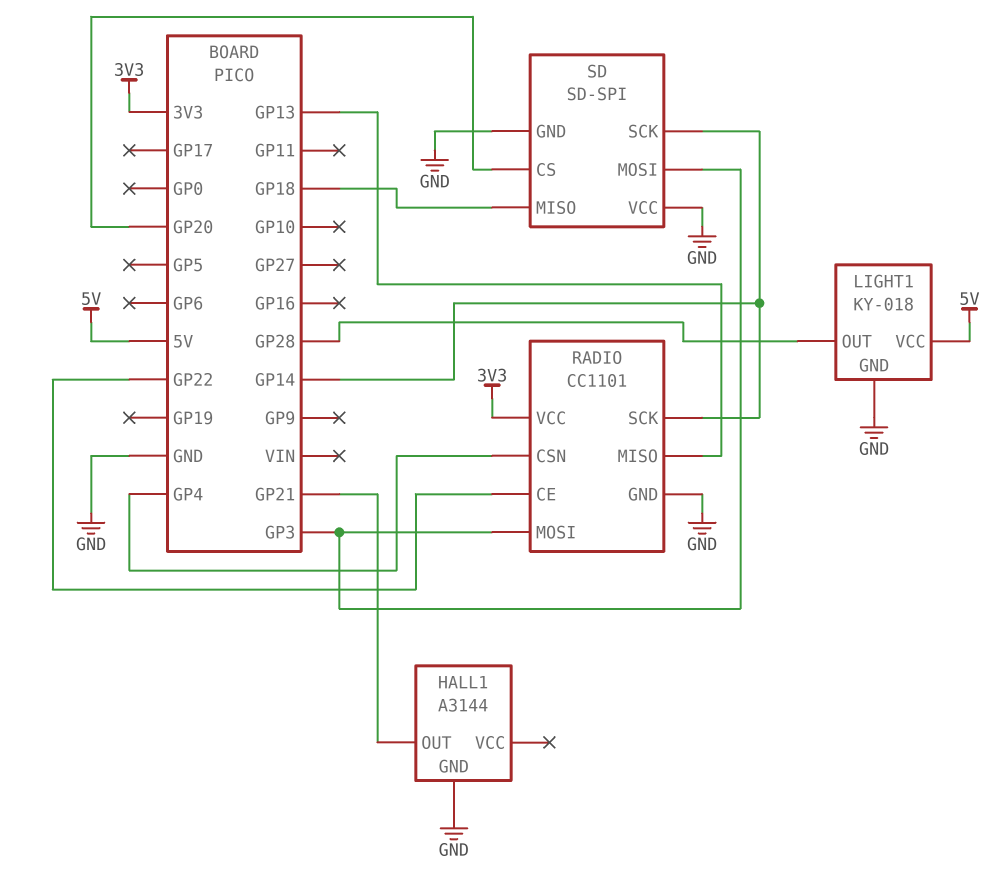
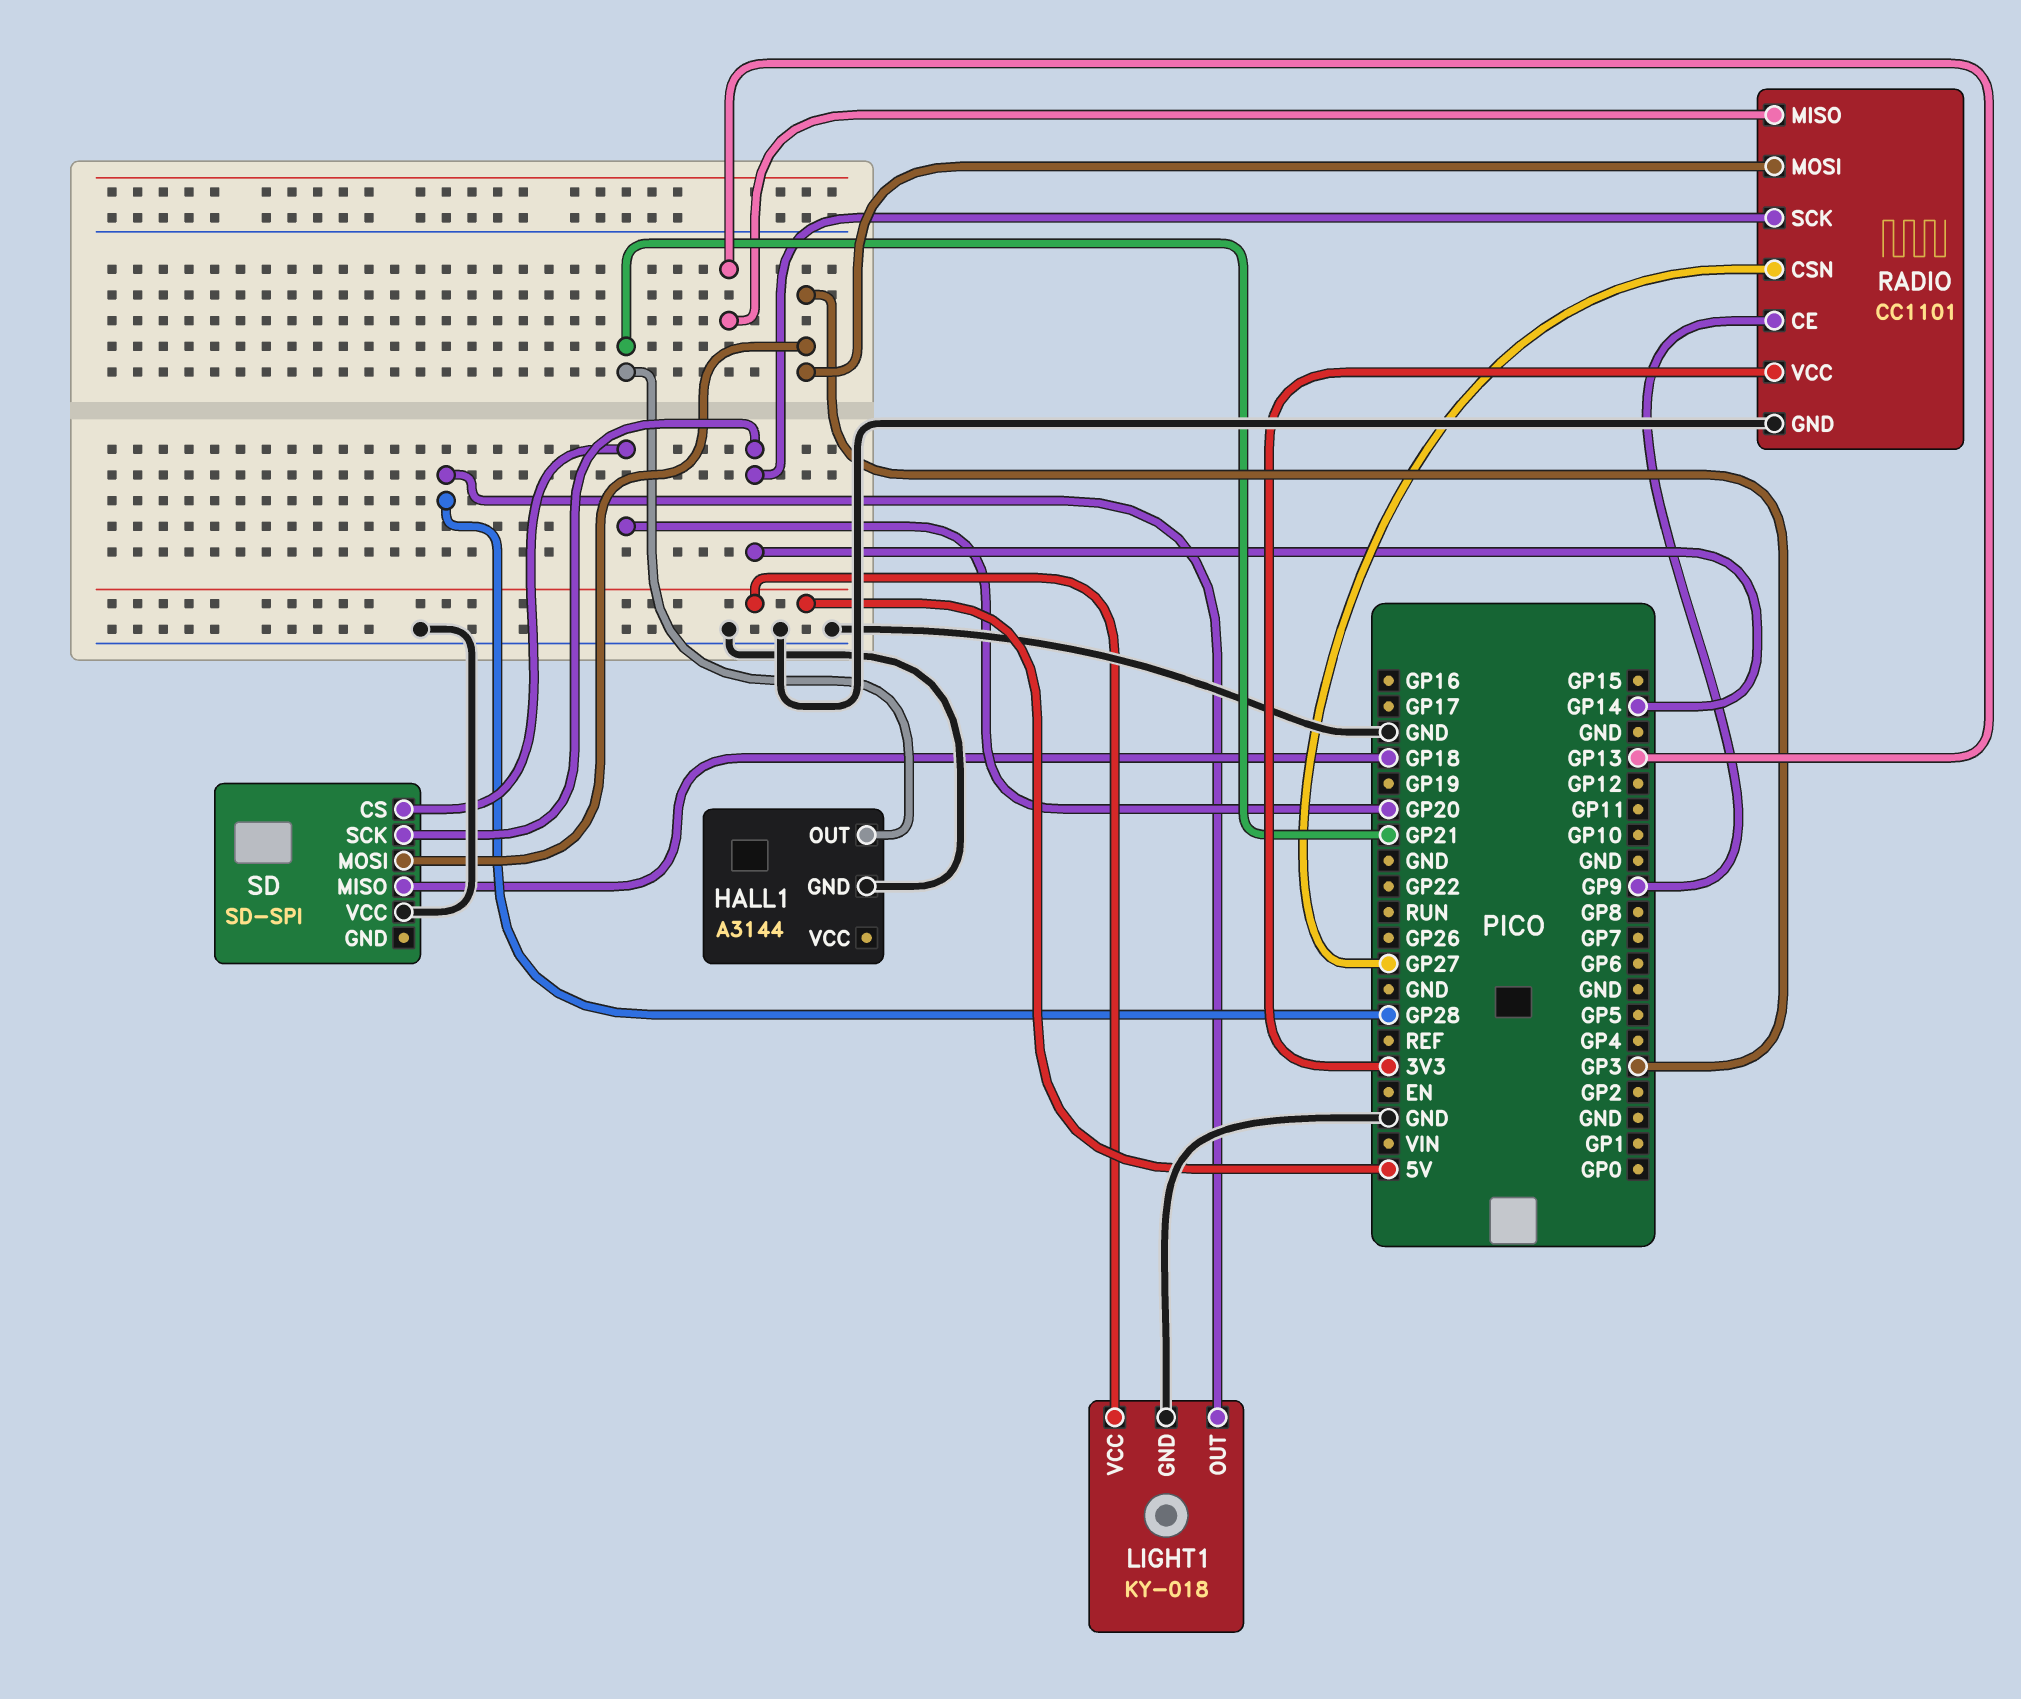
RADIO pin CE: GP22 -> GP9
RADIO pin CSN: GP4 -> GP27
SD pin GND: GND -> none

